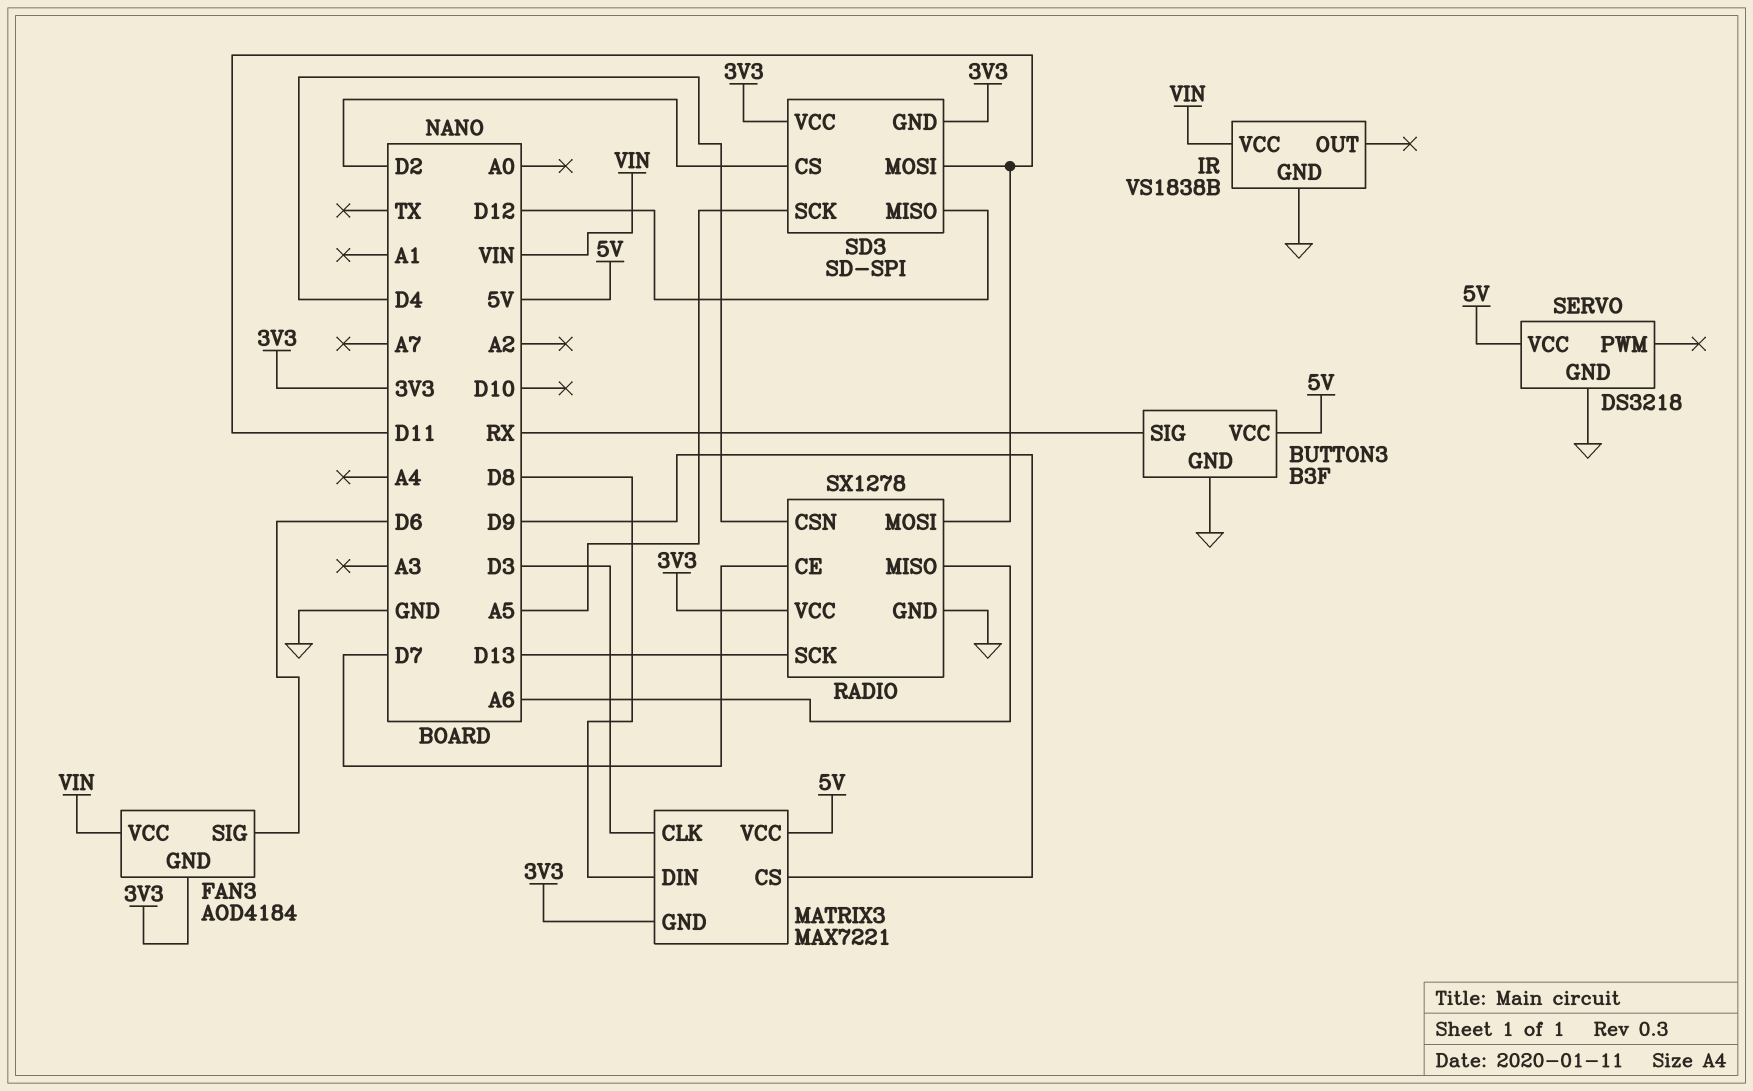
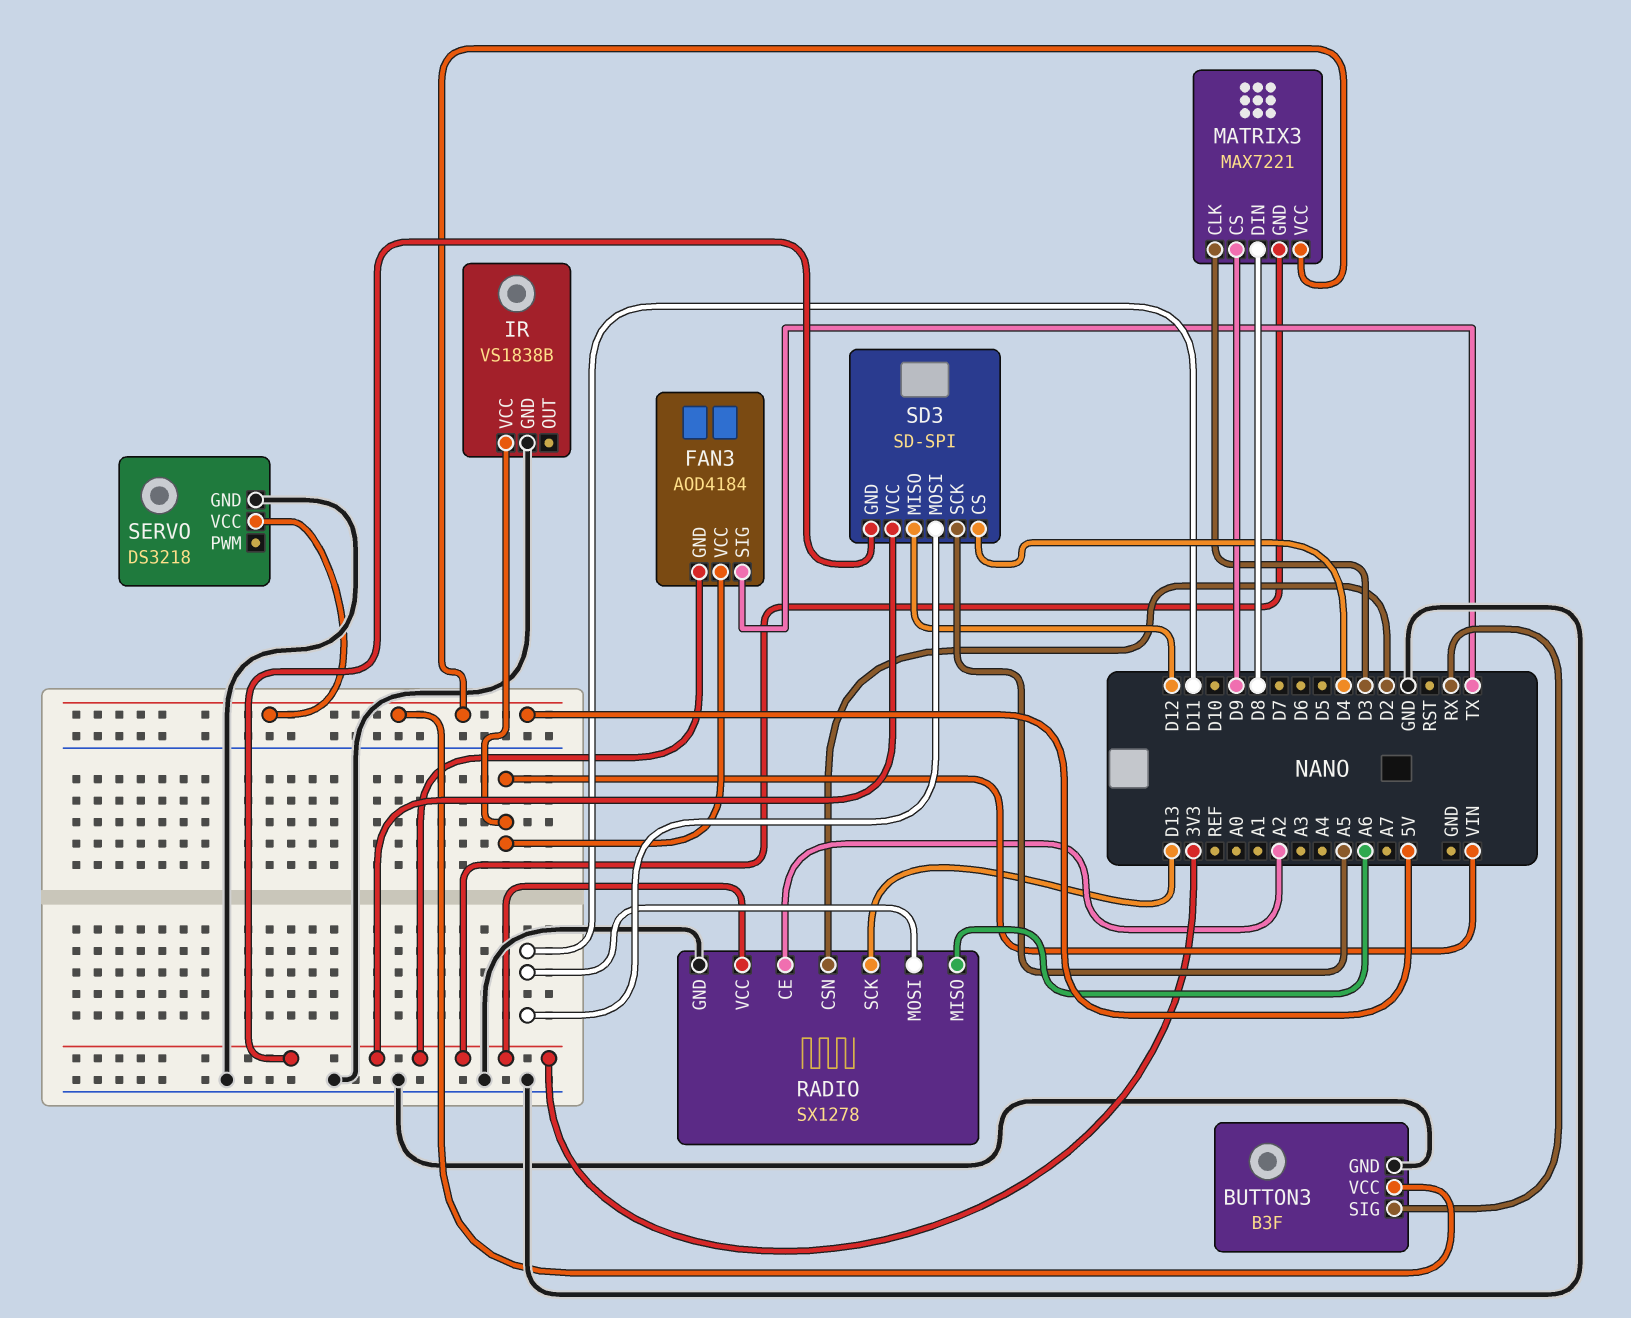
FAN3 pin SIG: D6 -> TX
RADIO pin CE: D7 -> A2
RADIO pin CSN: D4 -> D2
SD3 pin CS: D2 -> D4

